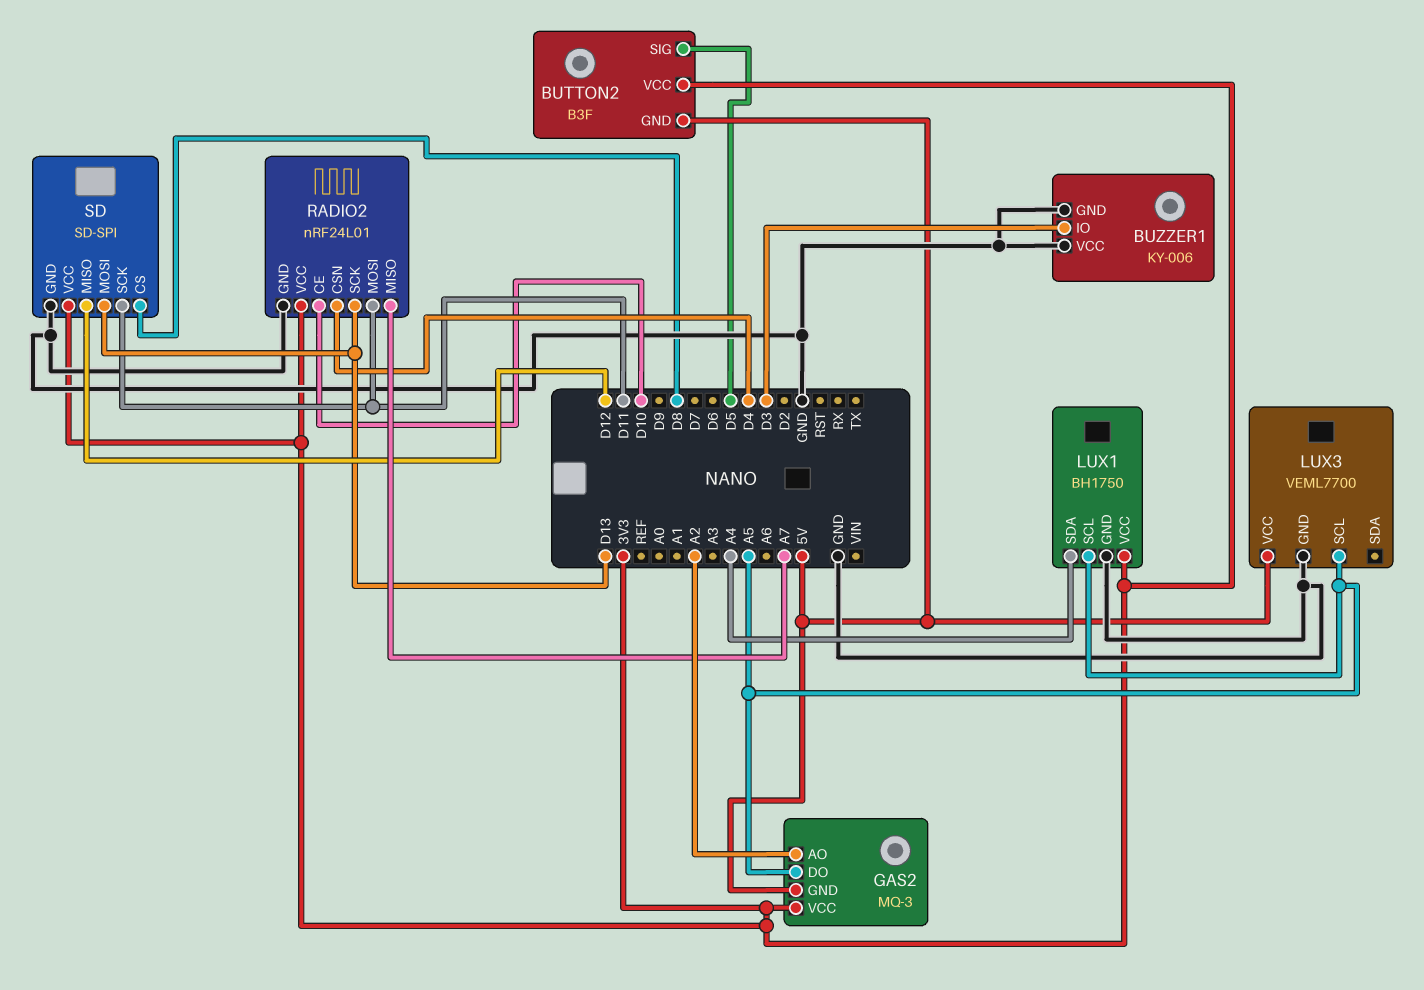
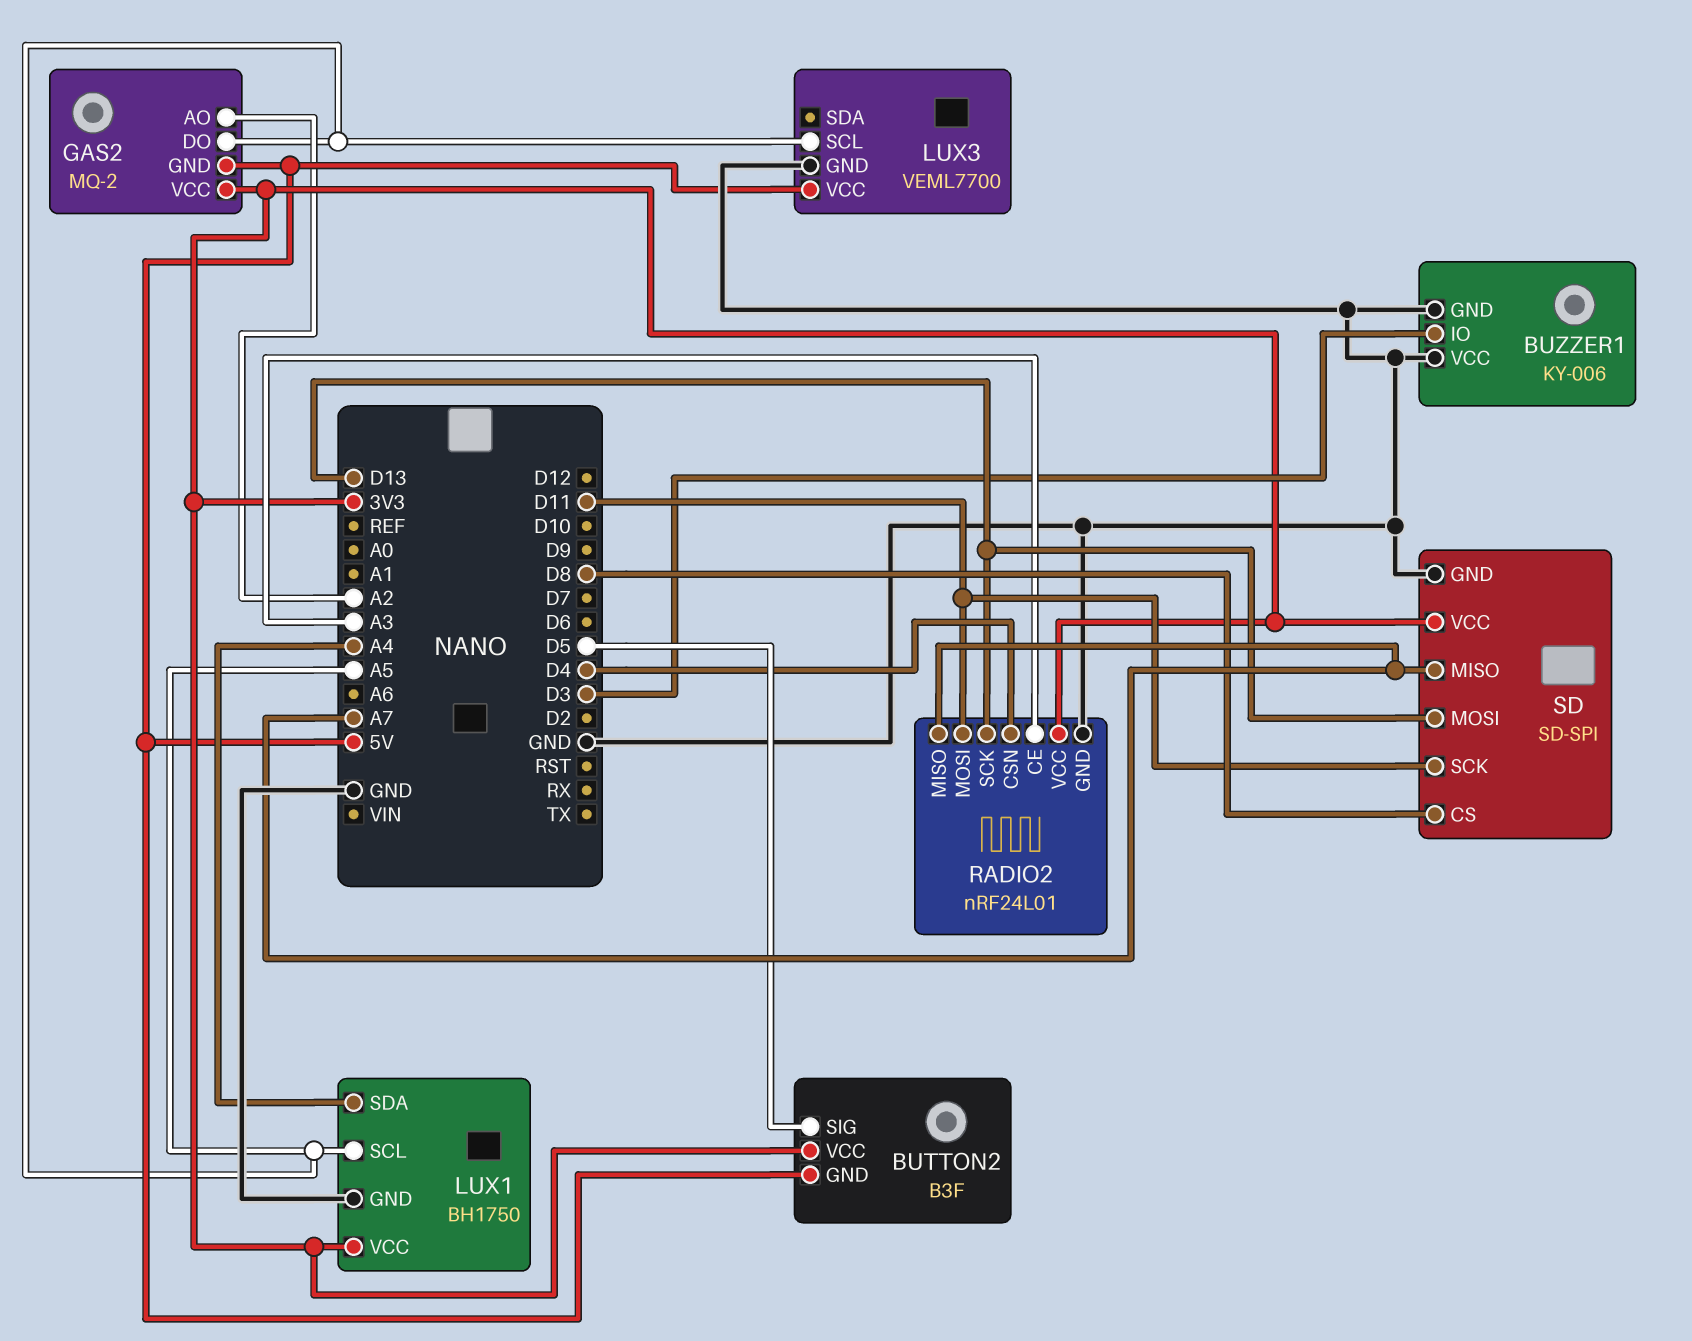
GAS2: MQ-3 -> MQ-2
RADIO2 pin CE: D10 -> A3
SD pin MISO: D12 -> A7

